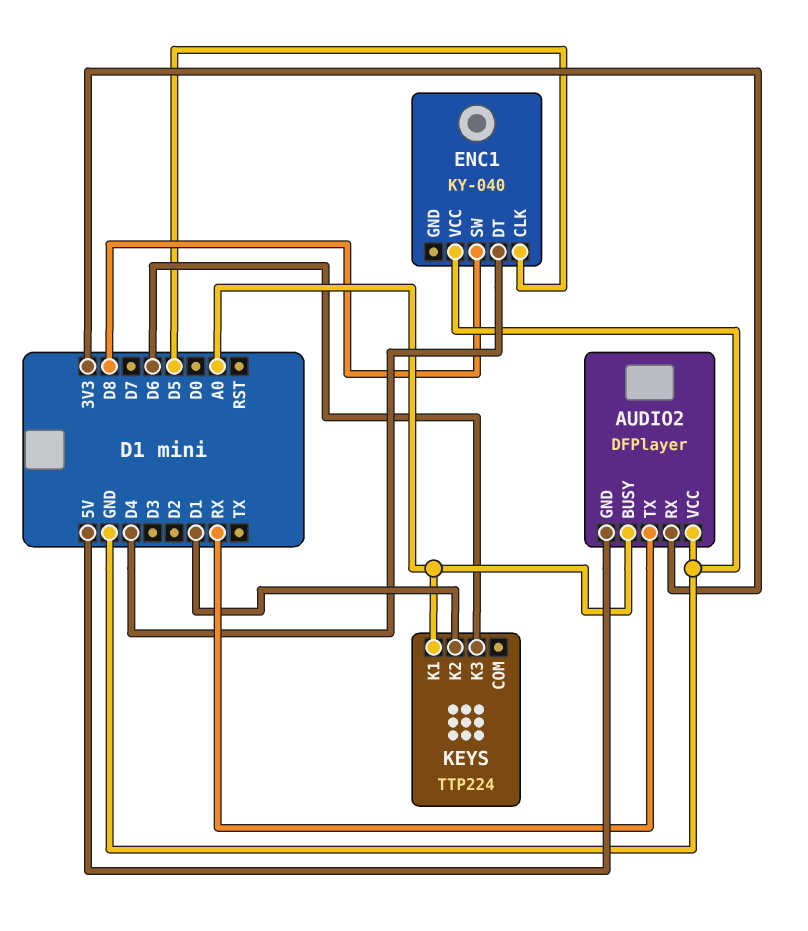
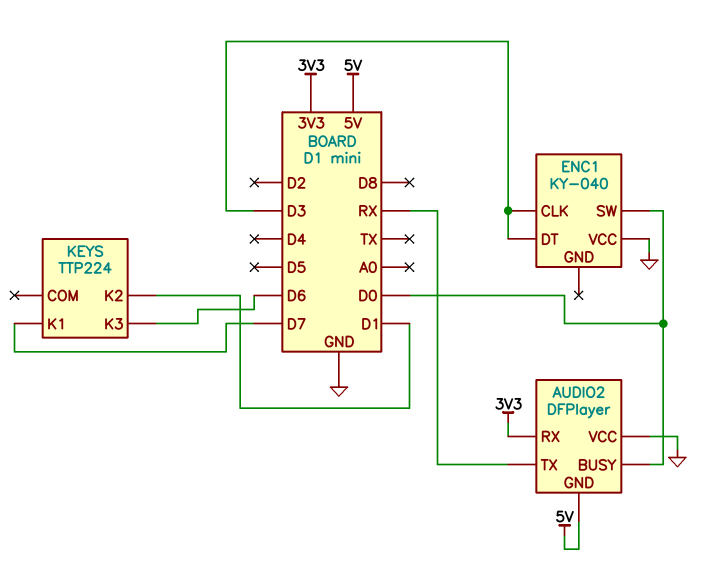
AUDIO2 pin BUSY: A0 -> D0
ENC1 pin CLK: D5 -> D3
ENC1 pin DT: D4 -> D3
ENC1 pin SW: D8 -> D0
KEYS pin K1: A0 -> D7

